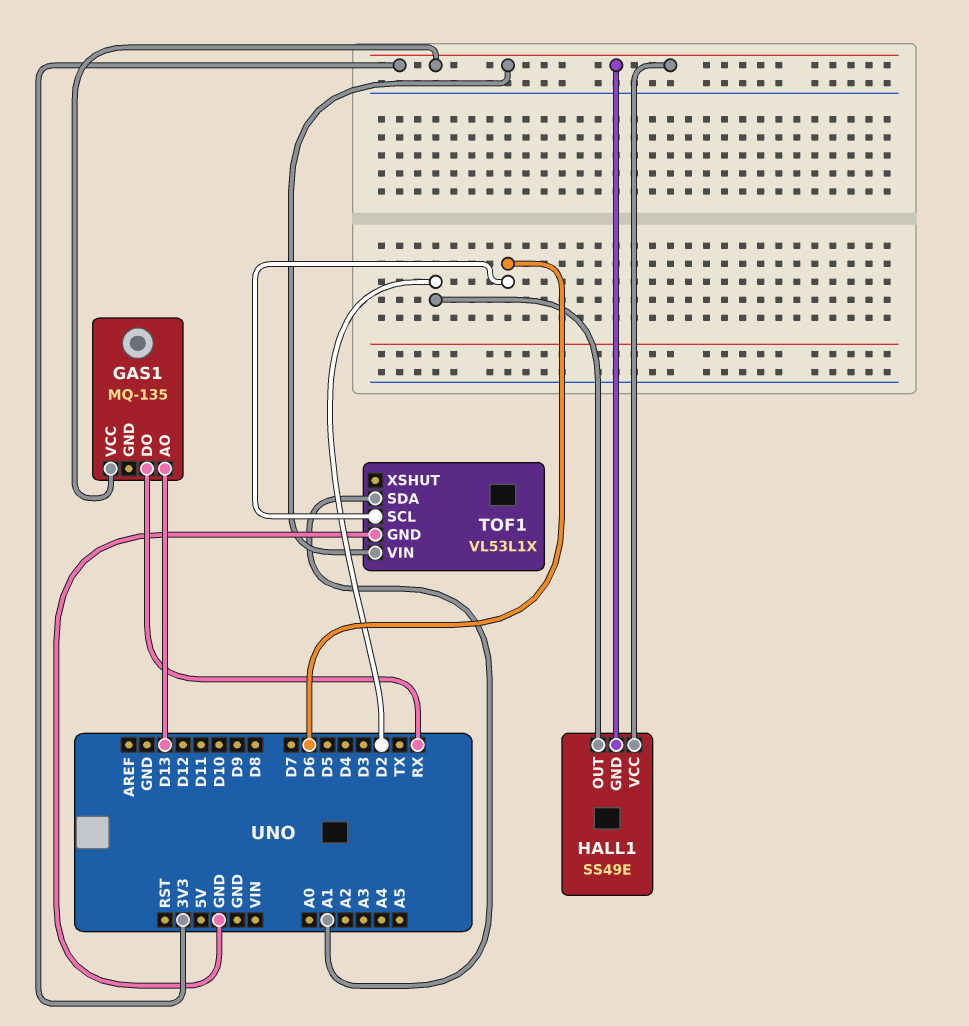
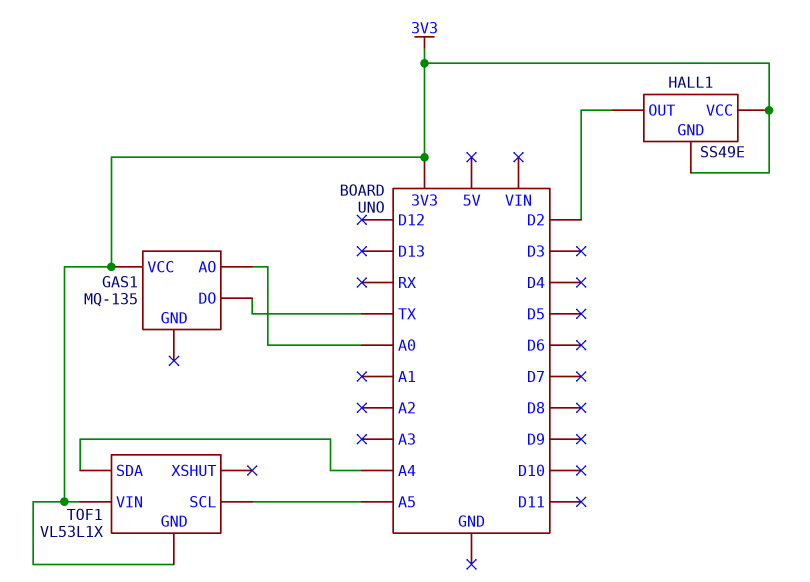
GAS1 pin AO: D13 -> A0
GAS1 pin DO: RX -> TX
TOF1 pin GND: GND -> 3V3
TOF1 pin SCL: D6 -> A5
TOF1 pin SDA: A1 -> A4

